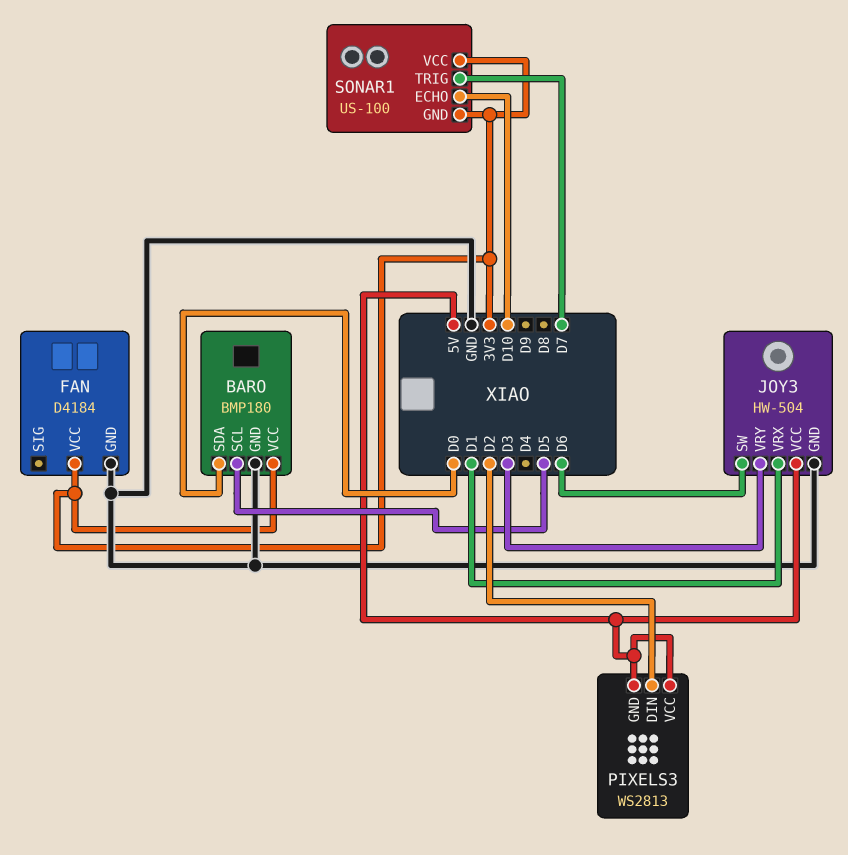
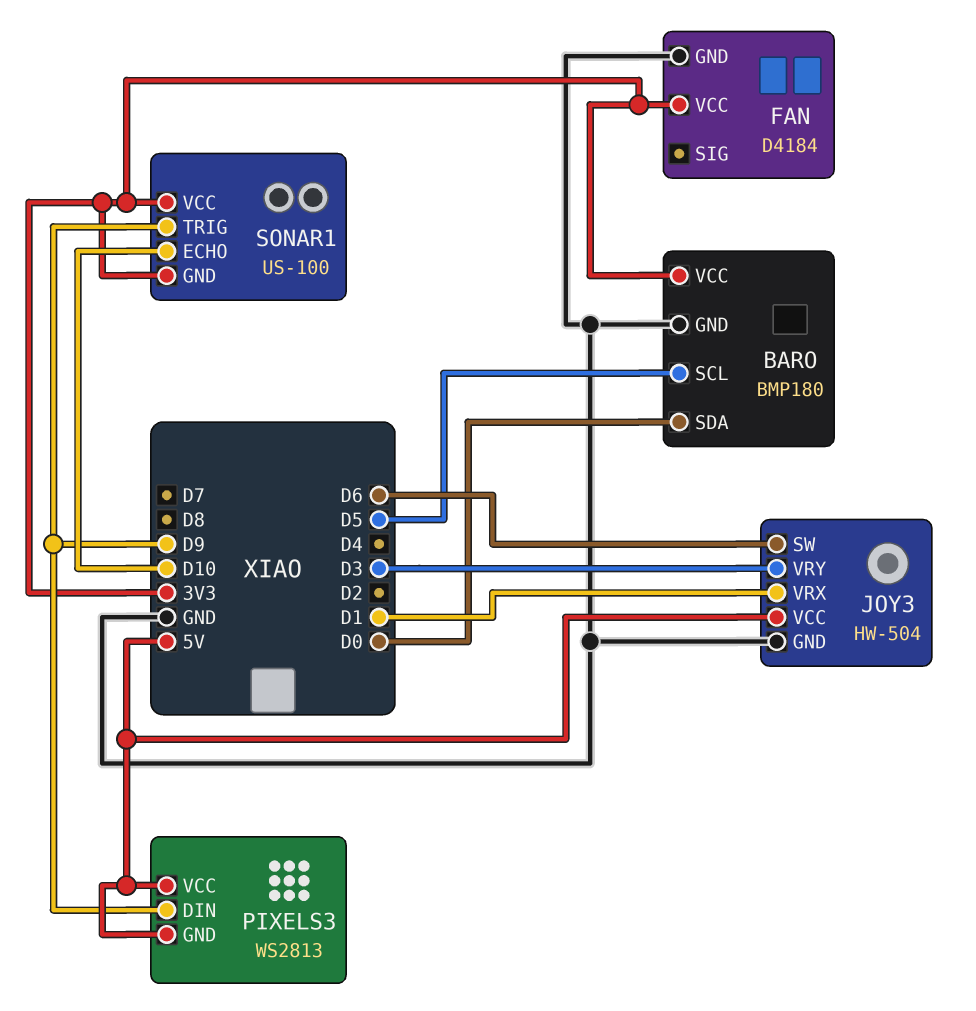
PIXELS3 pin DIN: D2 -> D9
SONAR1 pin TRIG: D7 -> D9

